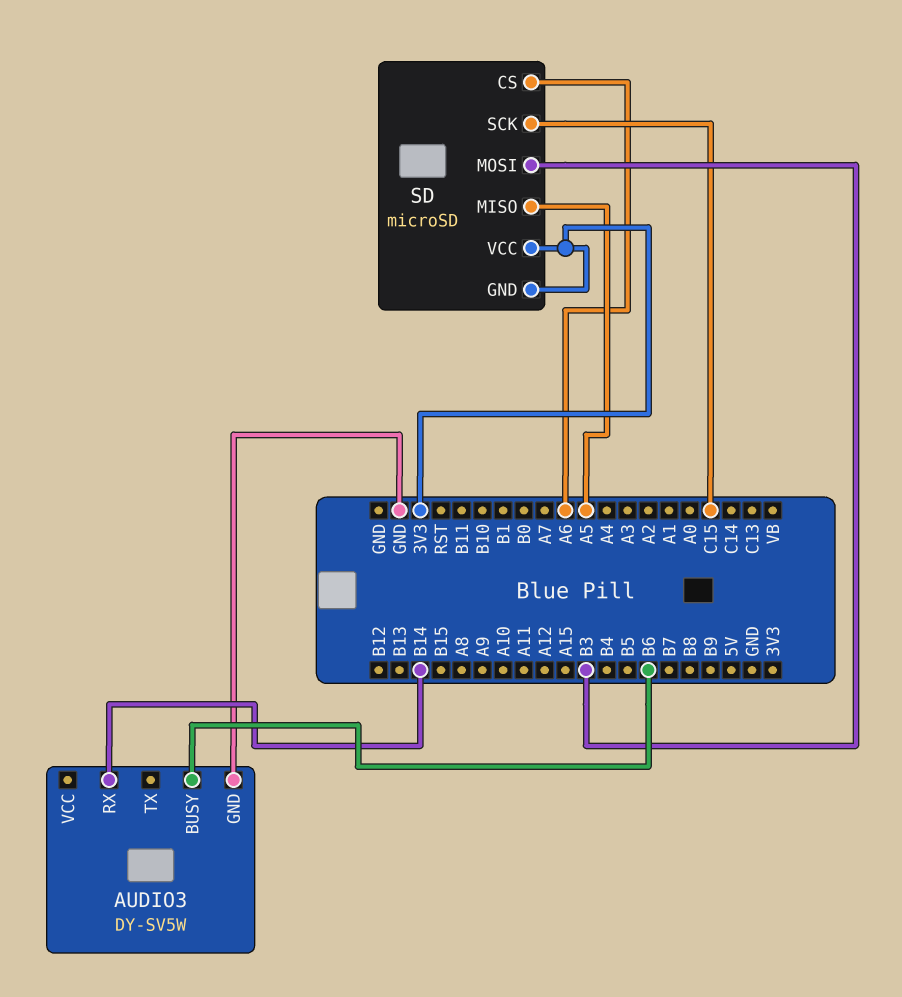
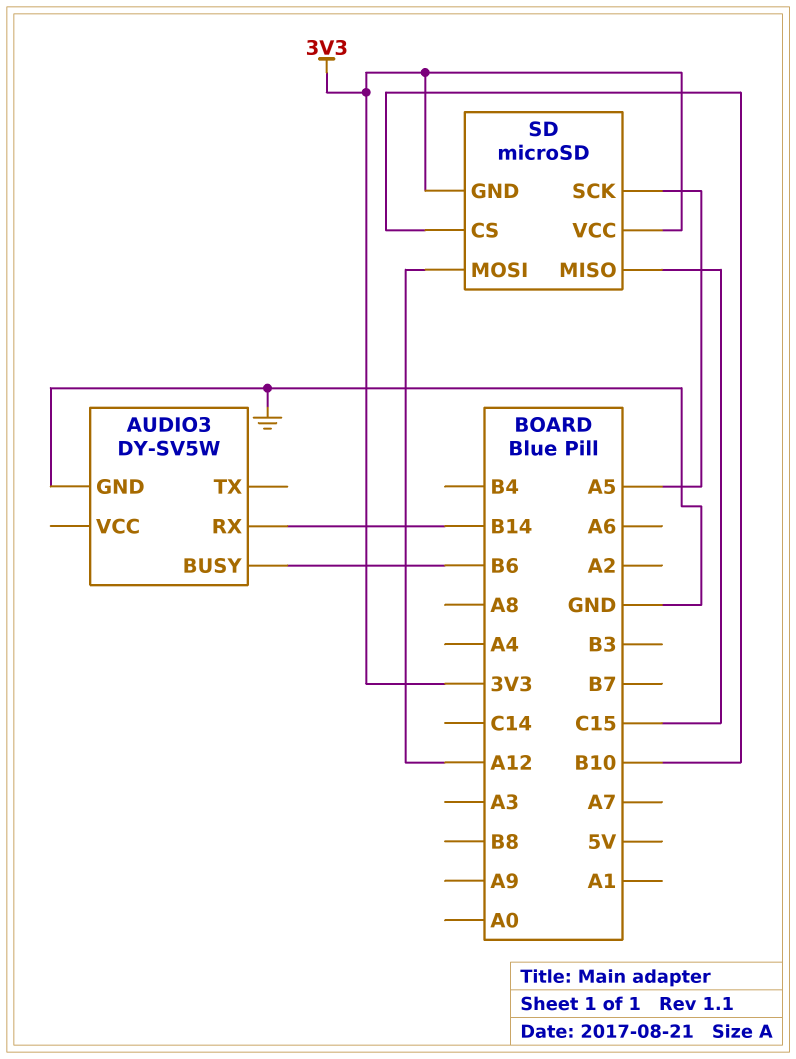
SD pin CS: A6 -> B10
SD pin MISO: A5 -> C15
SD pin MOSI: B3 -> A12
SD pin SCK: C15 -> A5

